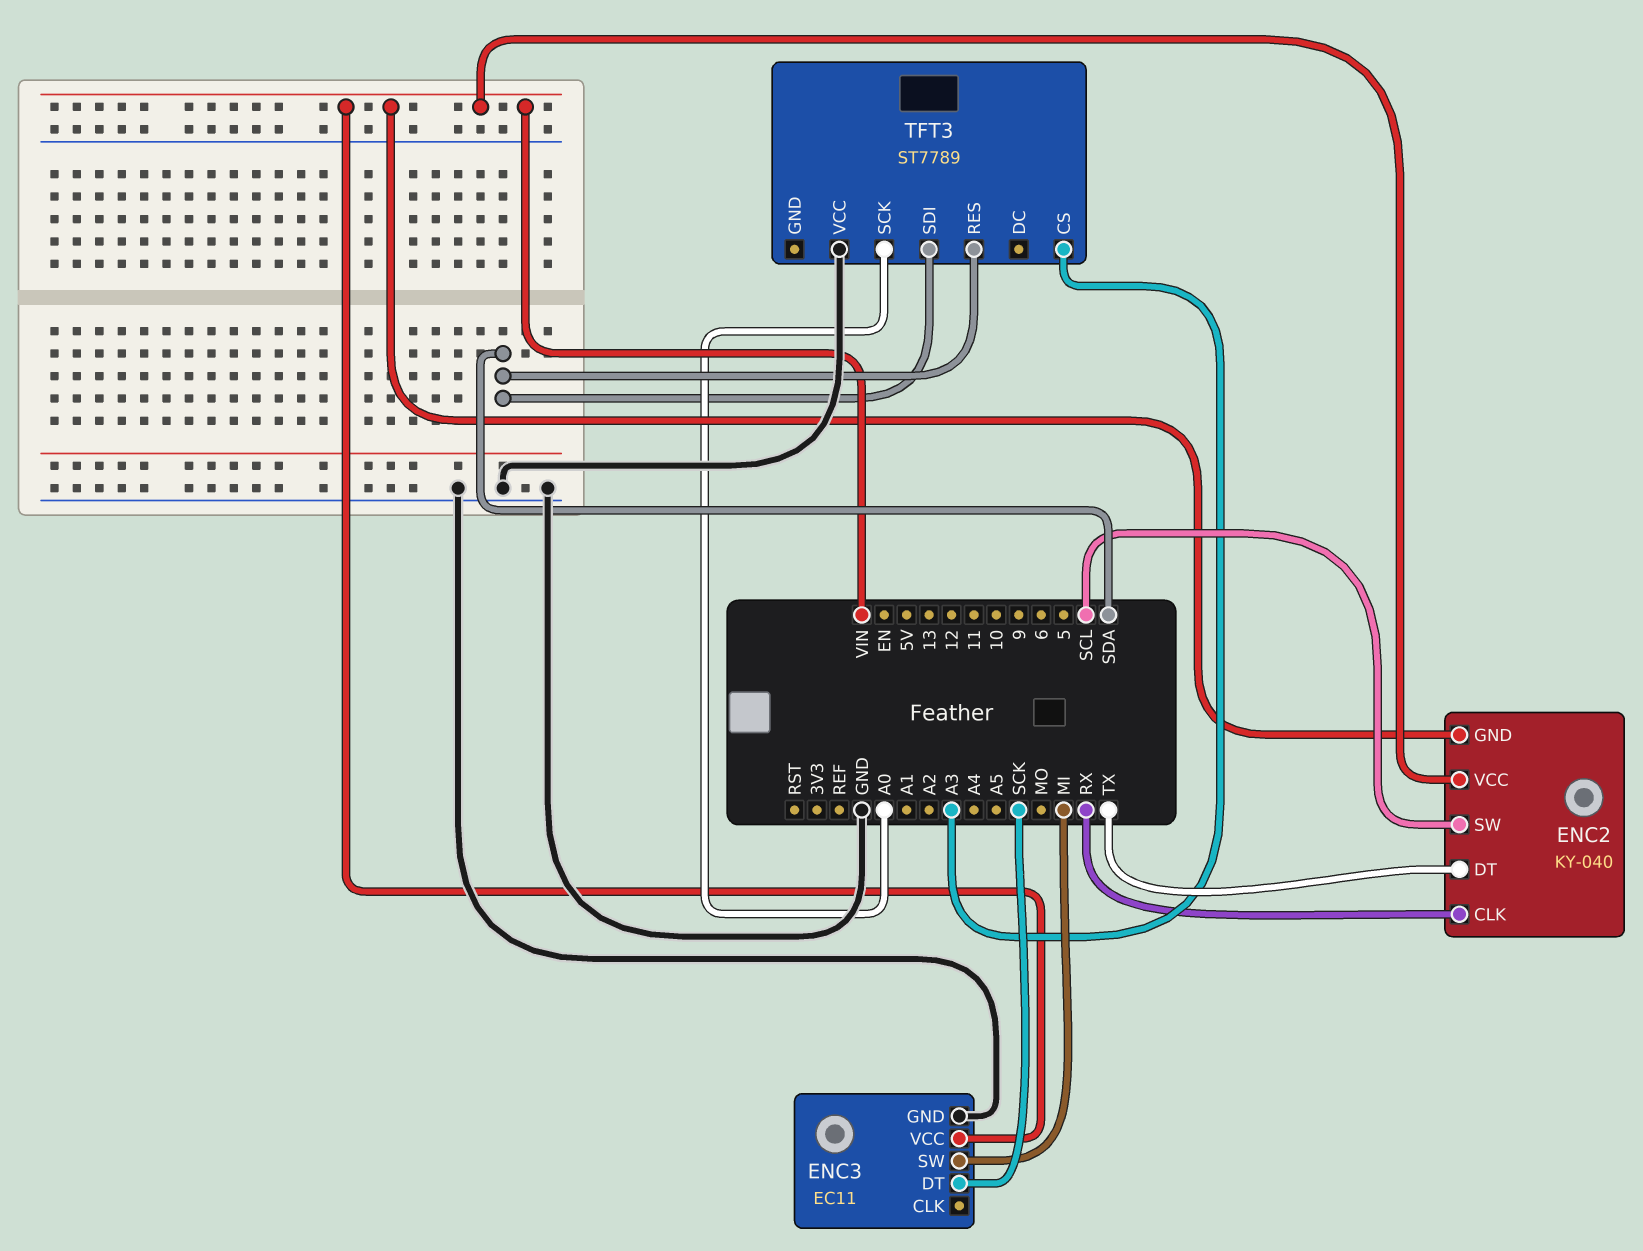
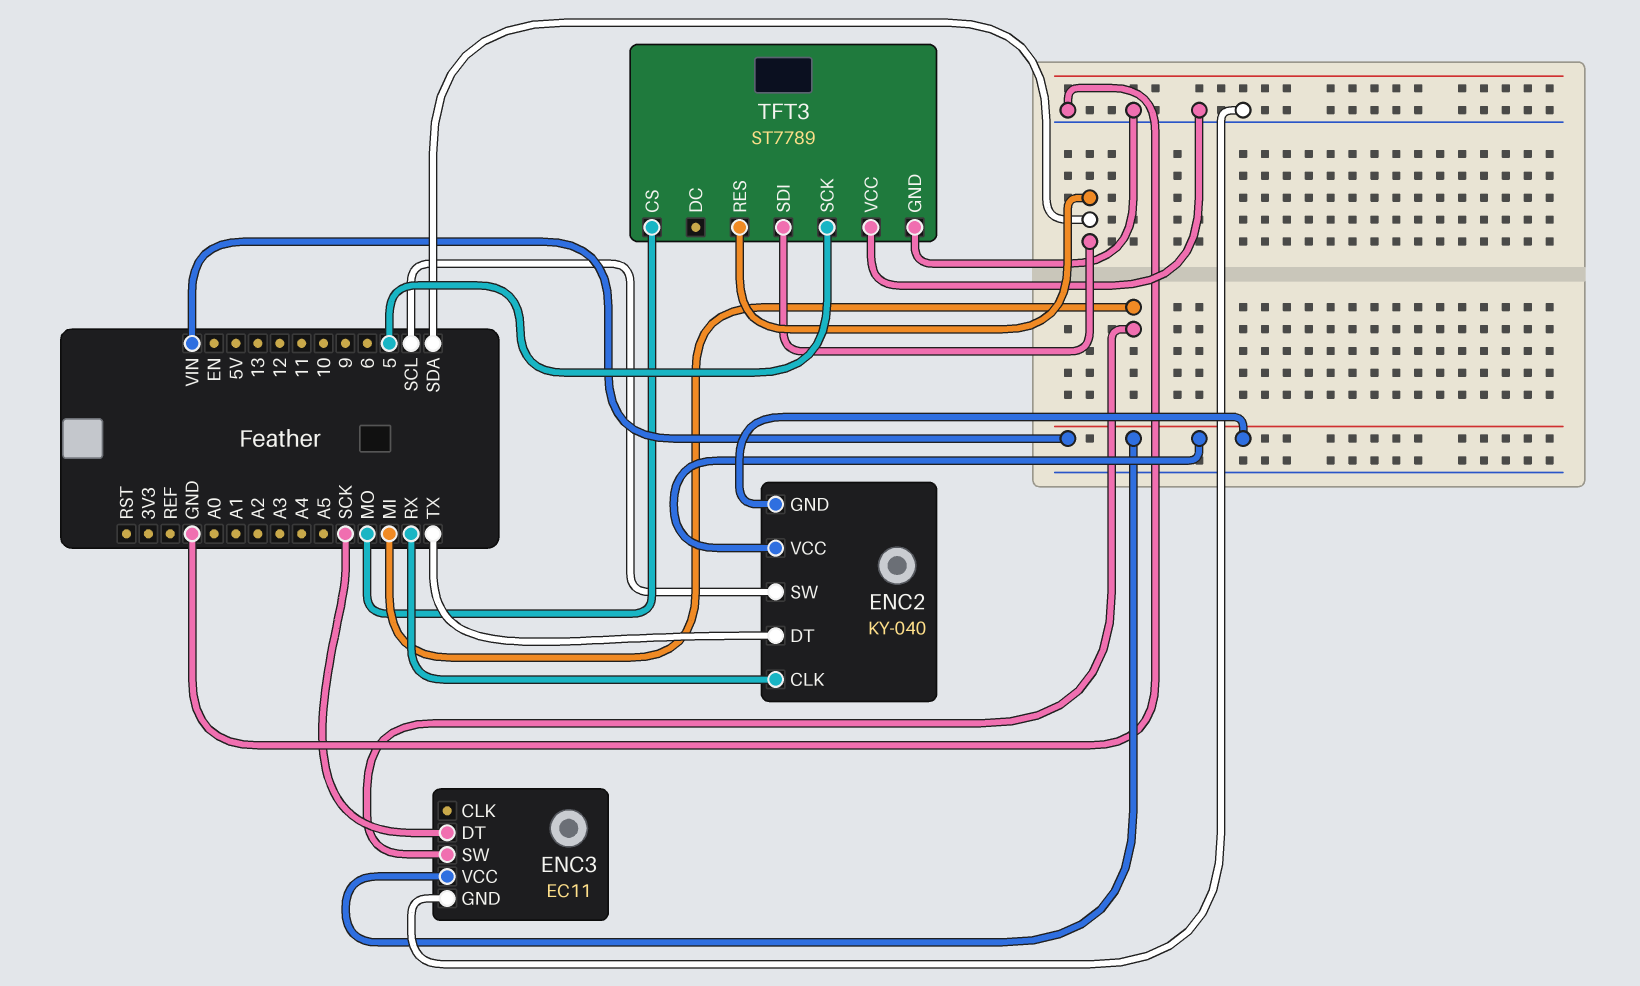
TFT3 pin CS: A3 -> MO
TFT3 pin GND: none -> GND
TFT3 pin SCK: A0 -> 5

